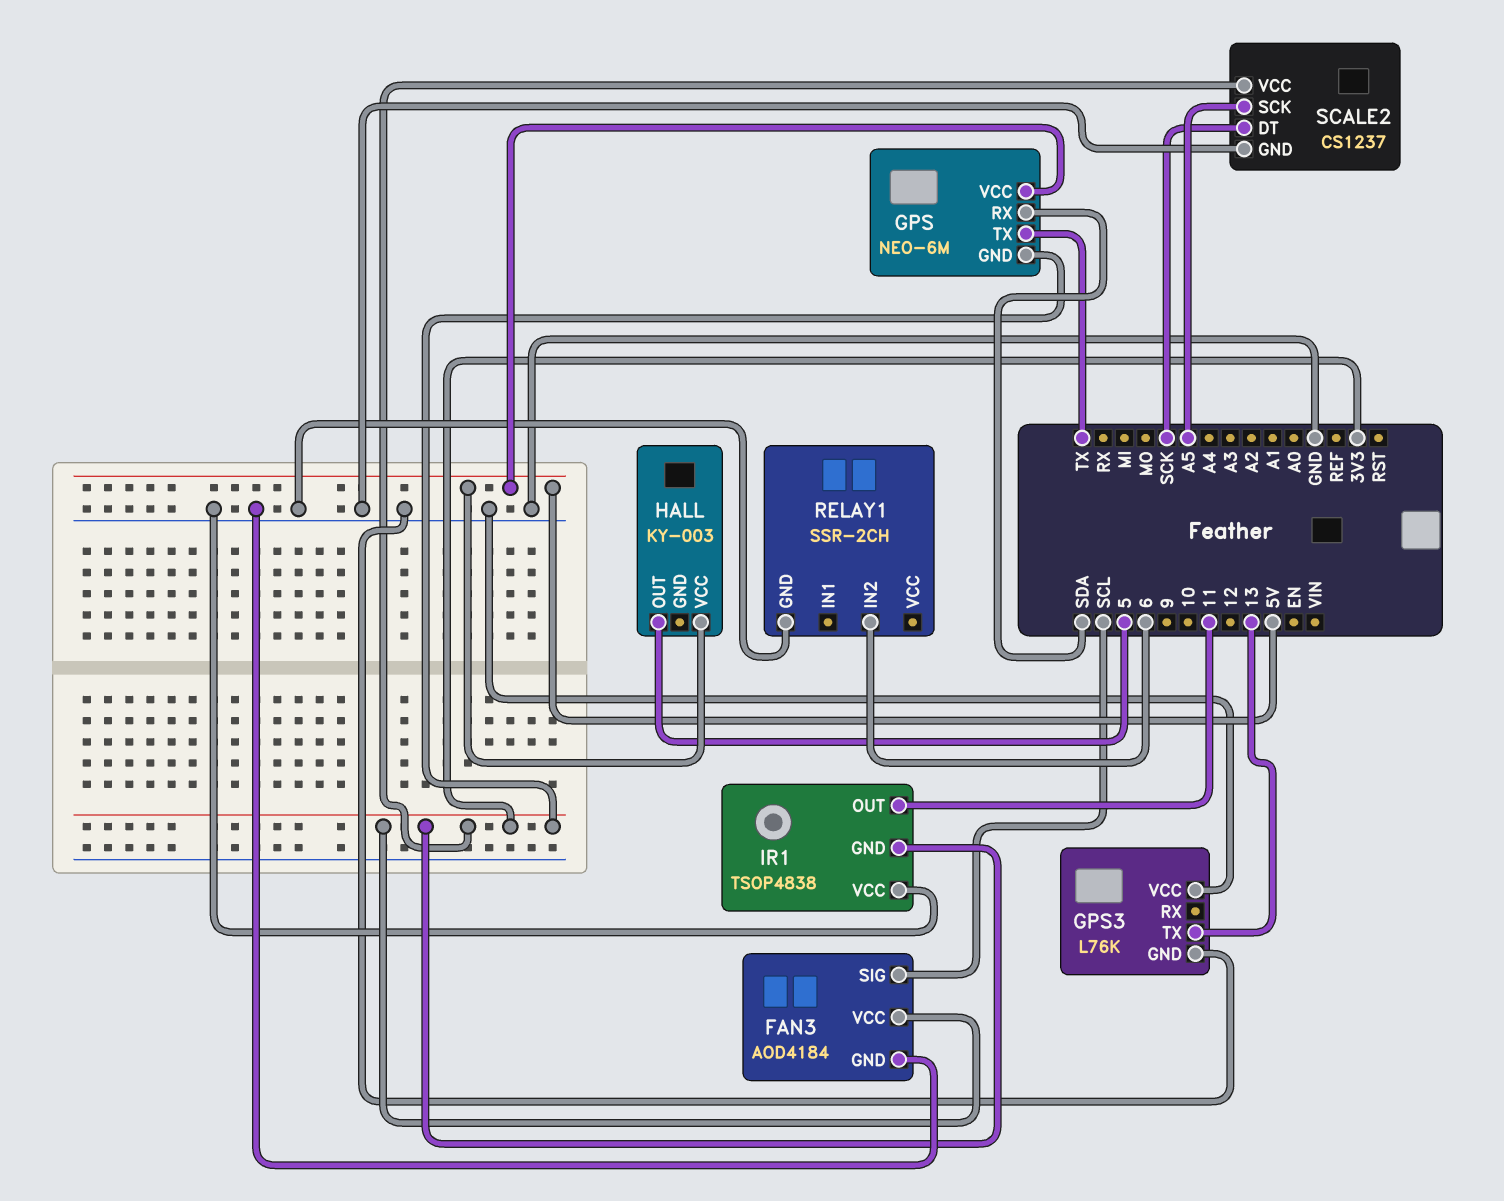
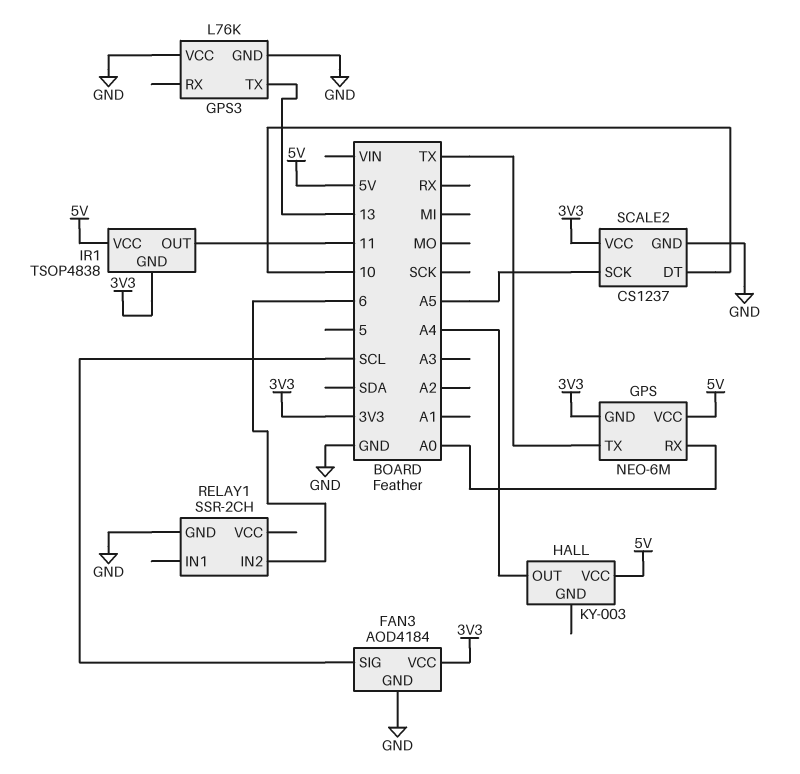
GPS pin RX: SDA -> A0
HALL pin OUT: 5 -> A4
IR1 pin VCC: GND -> 5V
SCALE2 pin DT: SCK -> 10

